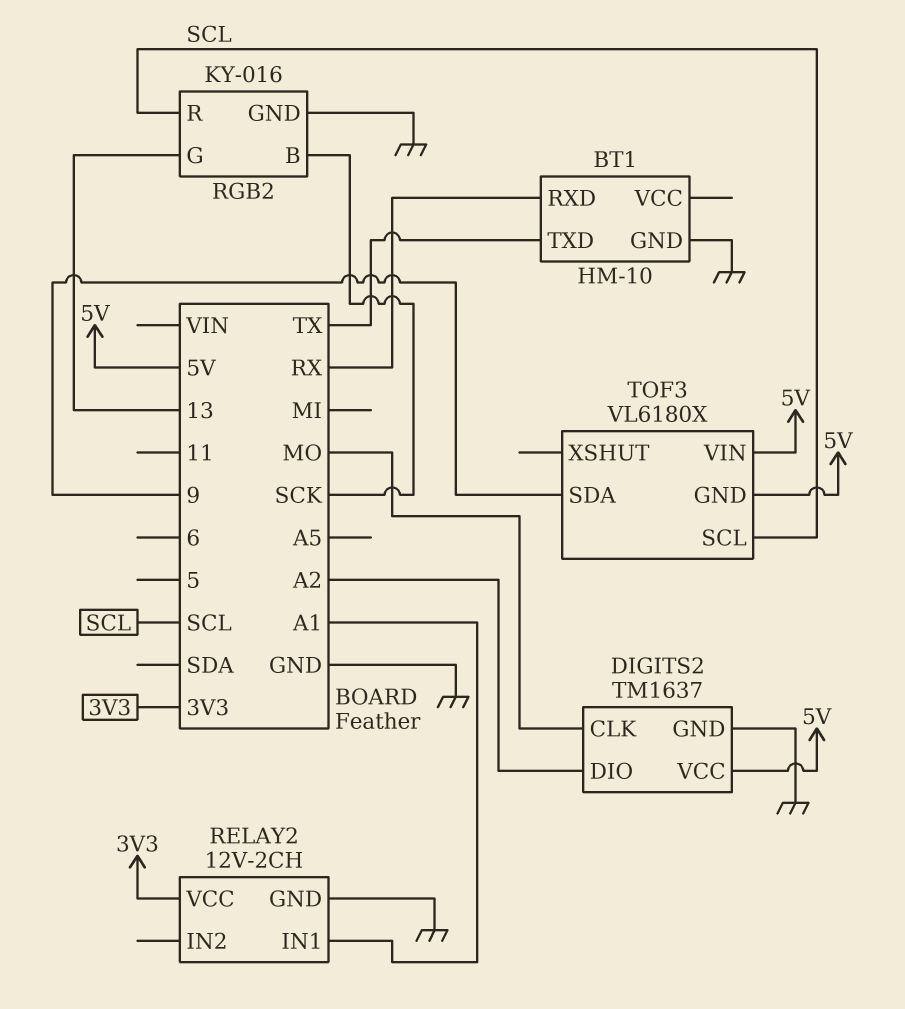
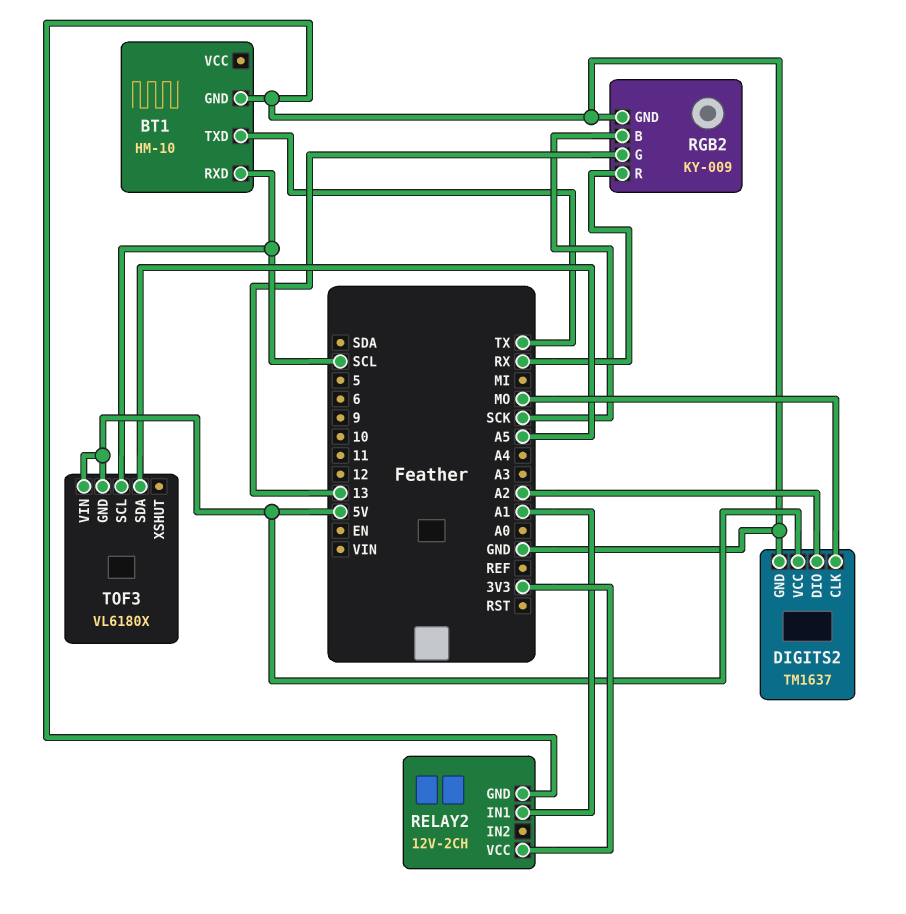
BT1 pin RXD: RX -> SCL
RGB2: KY-016 -> KY-009
RGB2 pin R: SCL -> RX
TOF3 pin SDA: 9 -> A5

